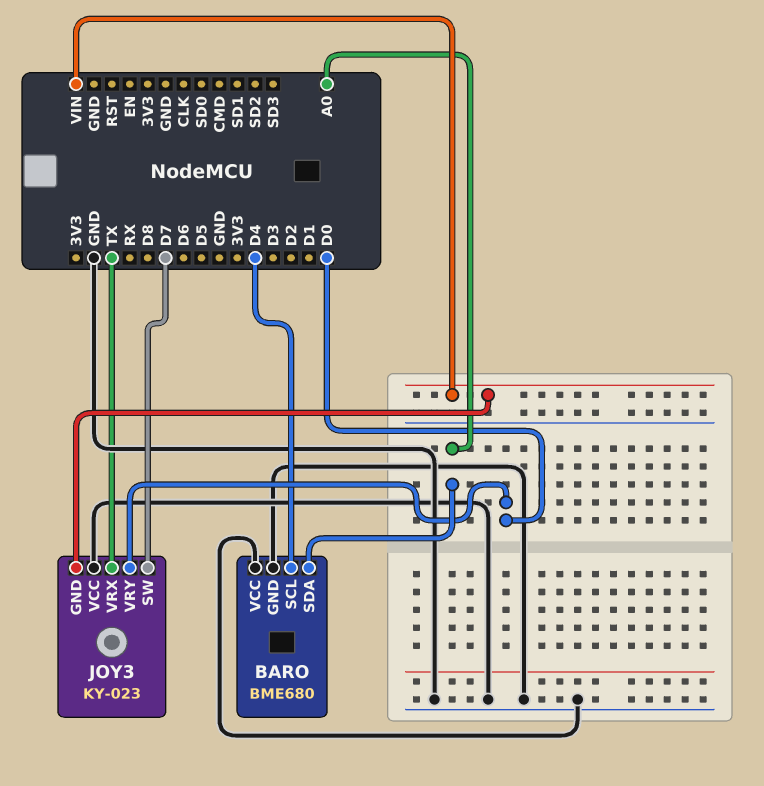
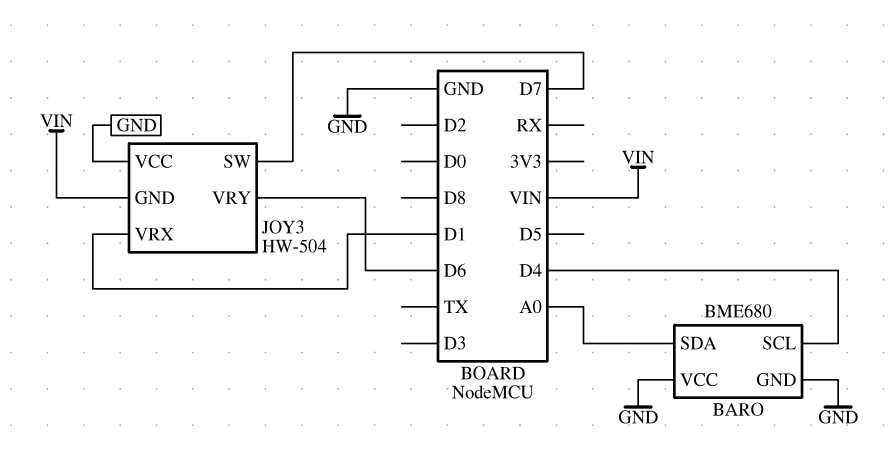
JOY3: KY-023 -> HW-504
JOY3 pin VRX: TX -> D1
JOY3 pin VRY: D0 -> D6

